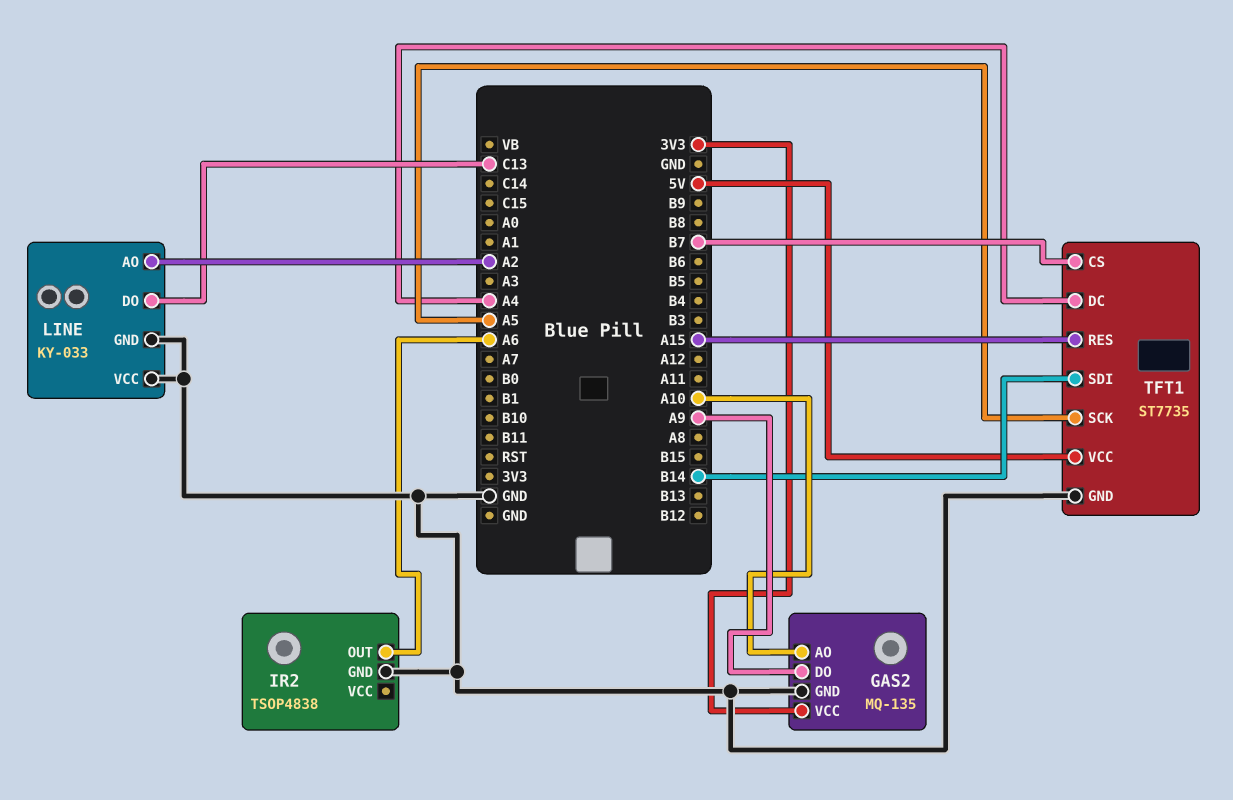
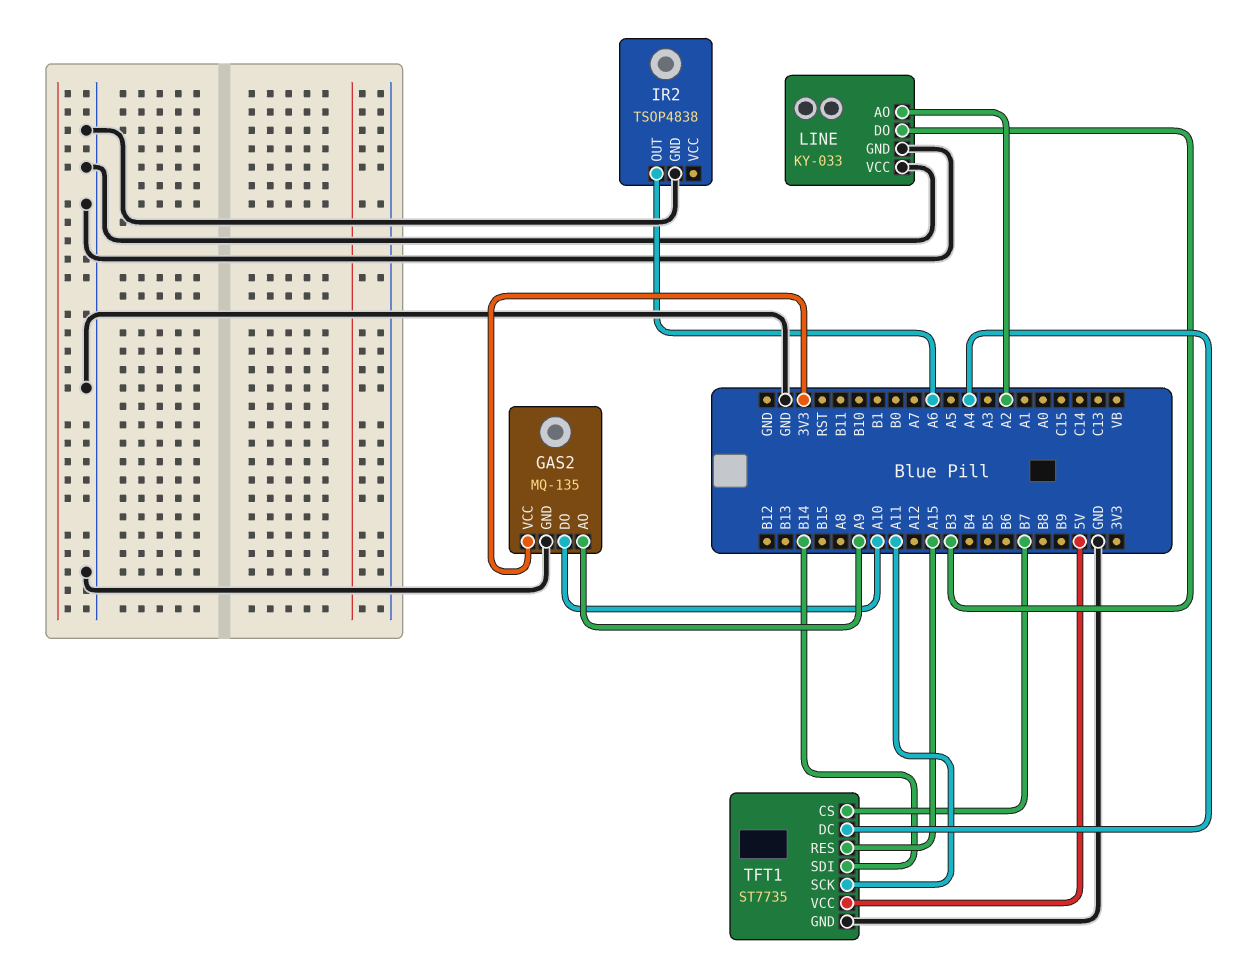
GAS2 pin AO: A10 -> A9
GAS2 pin DO: A9 -> A10
LINE pin DO: C13 -> B3
TFT1 pin SCK: A5 -> A11

